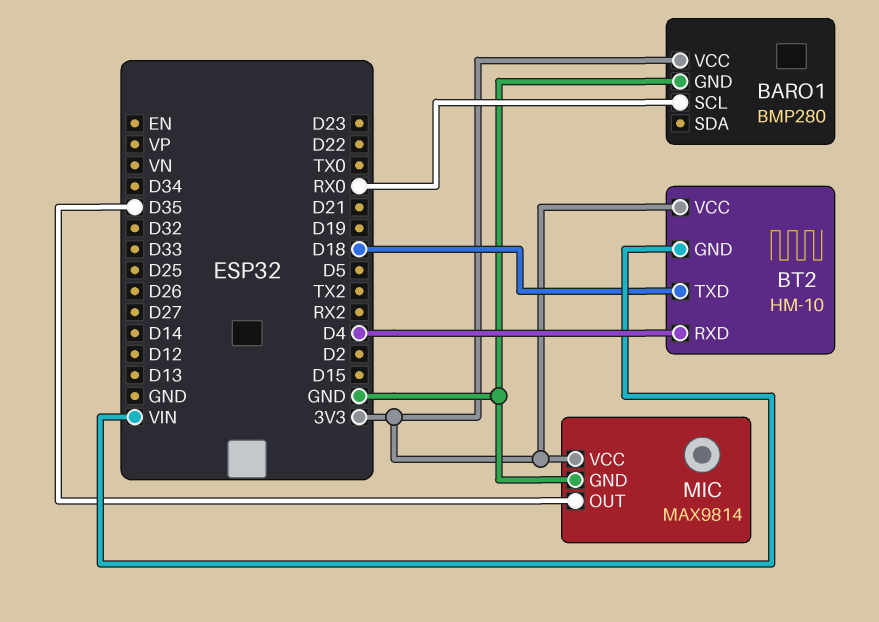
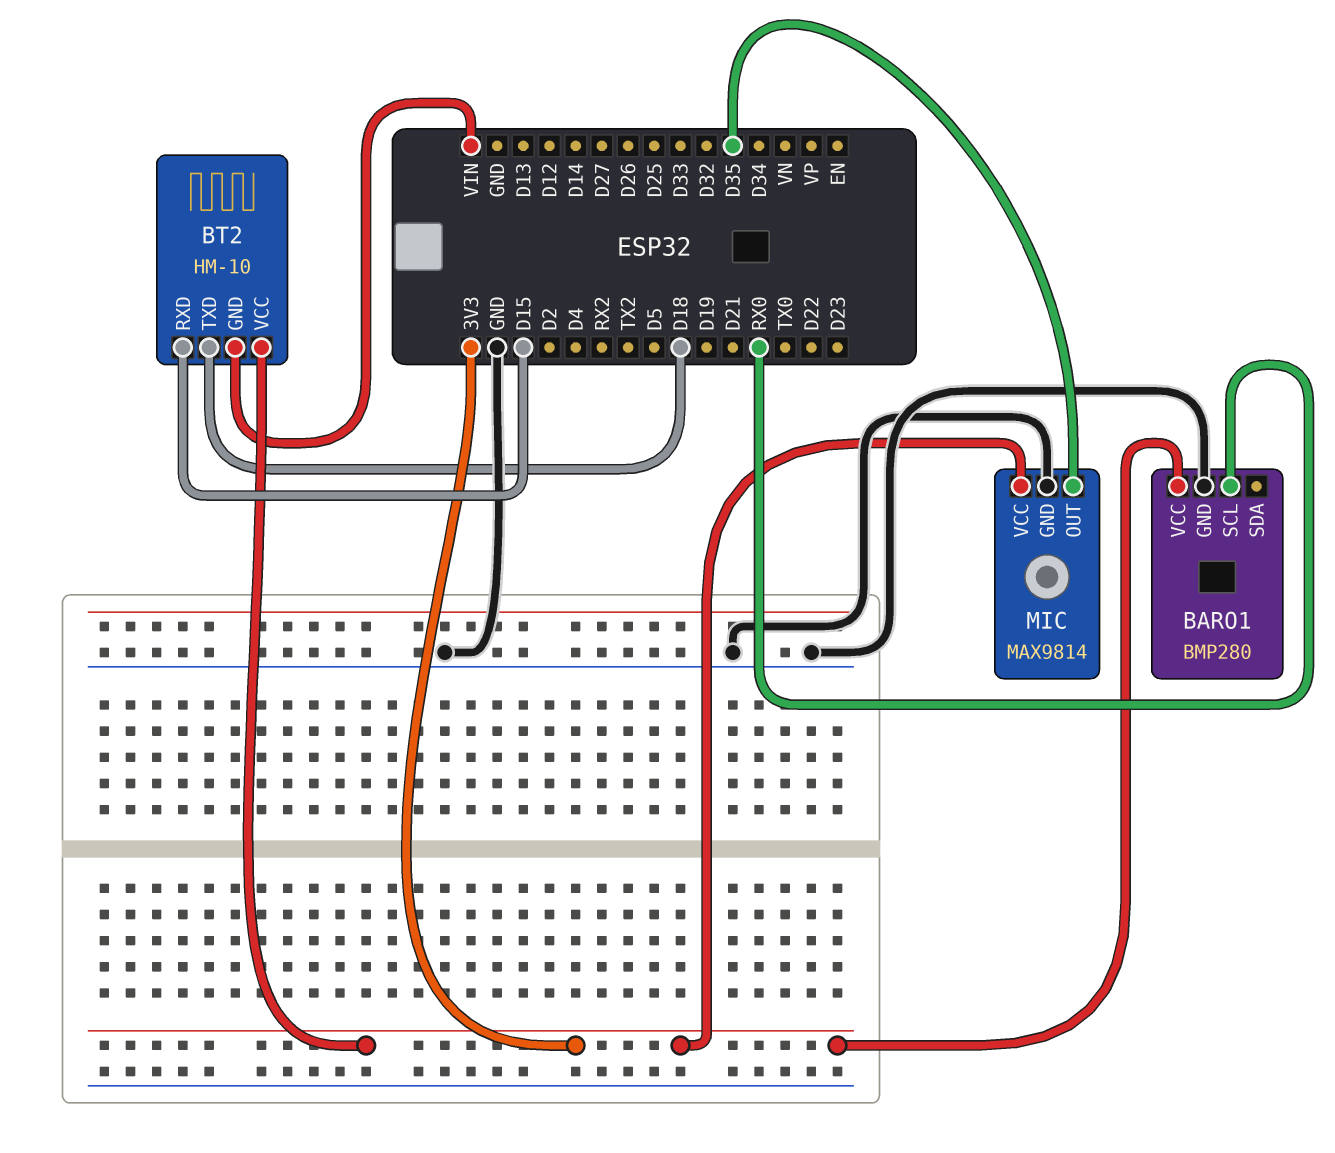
BT2 pin RXD: D4 -> D15

